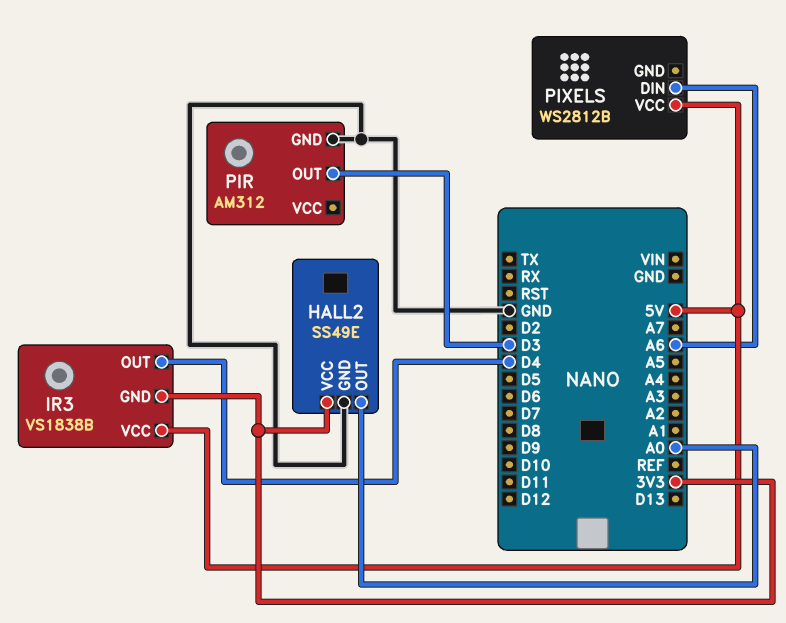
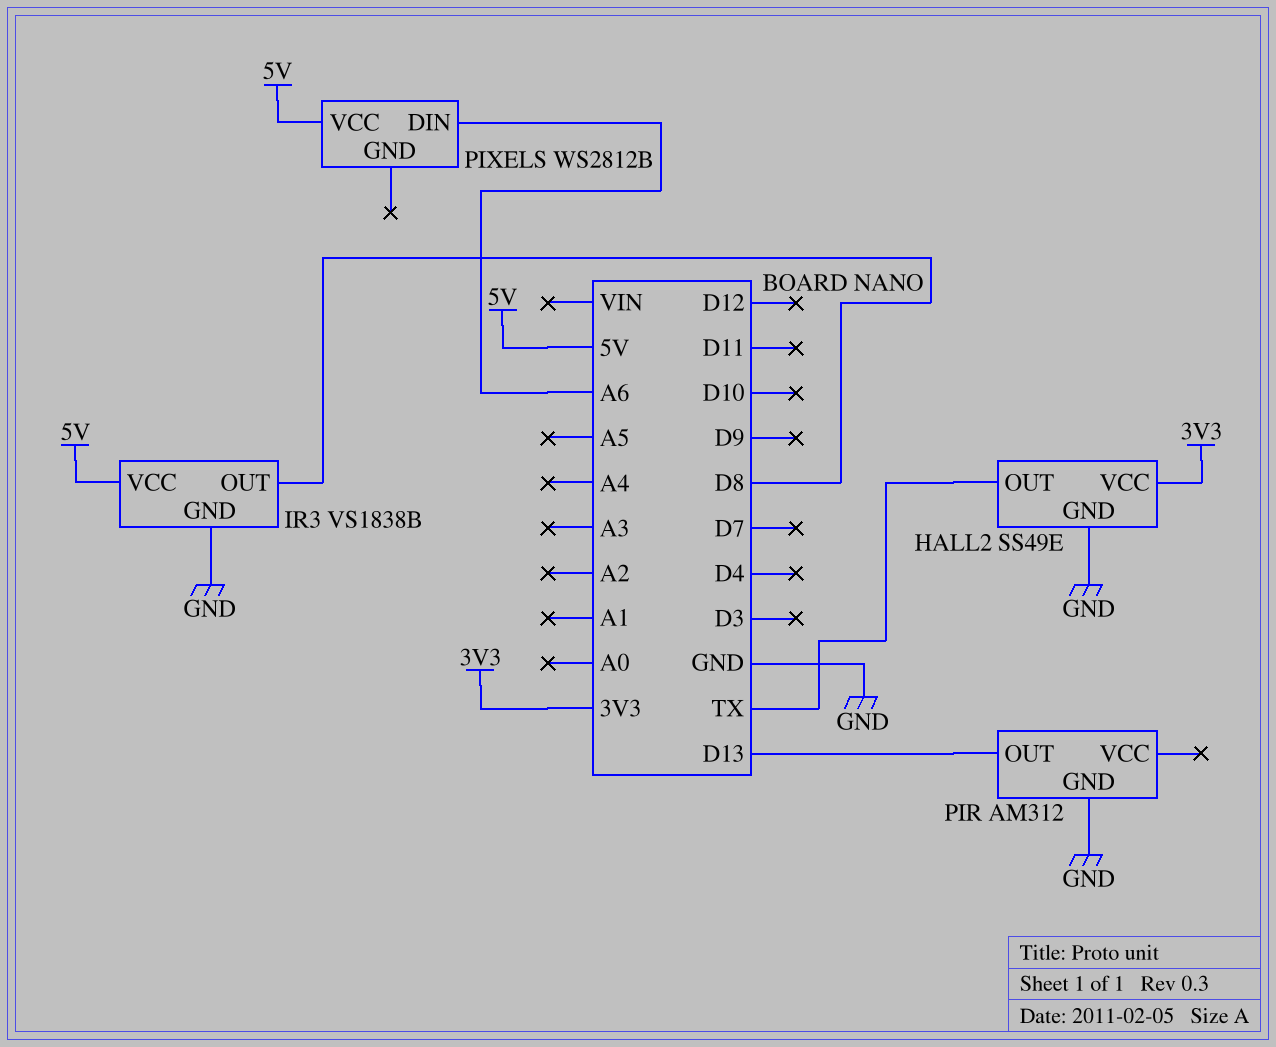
HALL2 pin OUT: A0 -> TX
IR3 pin GND: 3V3 -> GND
IR3 pin OUT: D4 -> D8
PIR pin OUT: D3 -> D13

